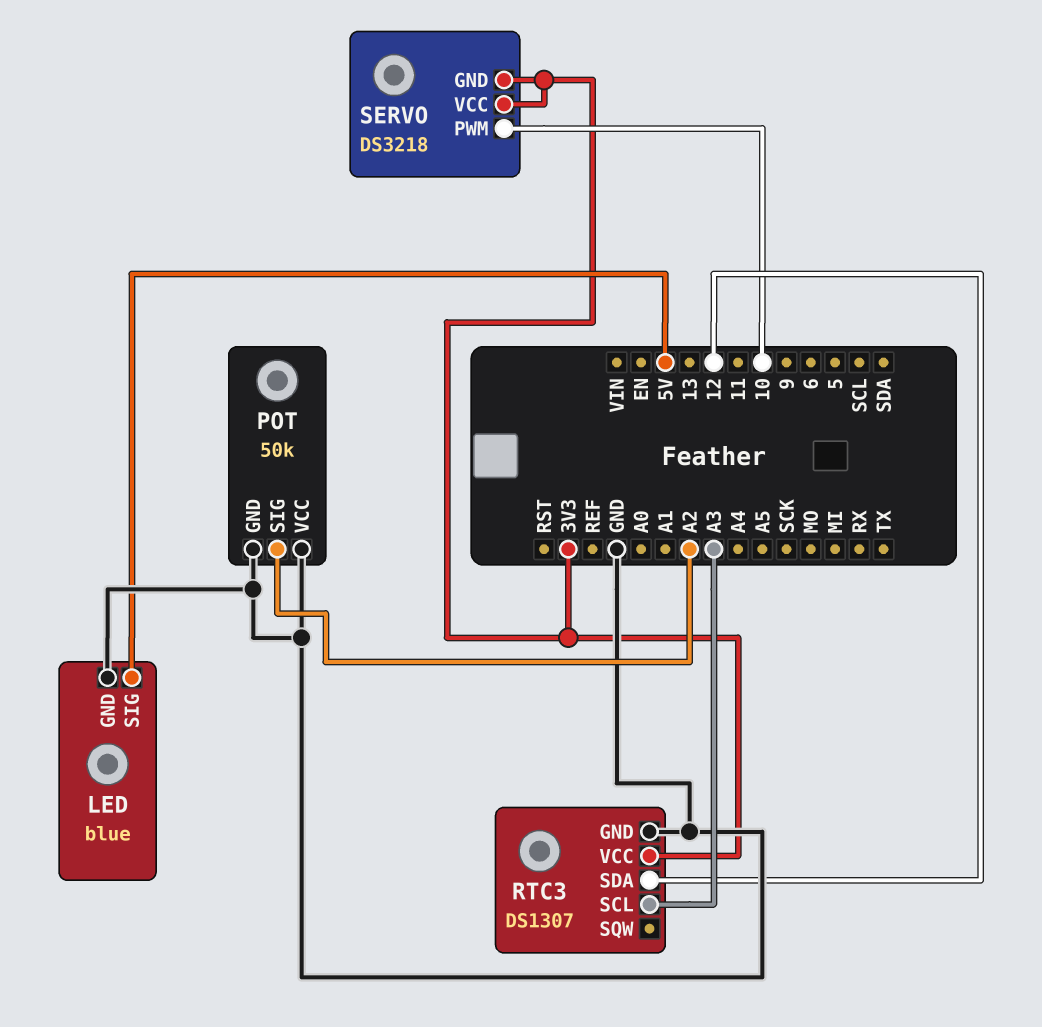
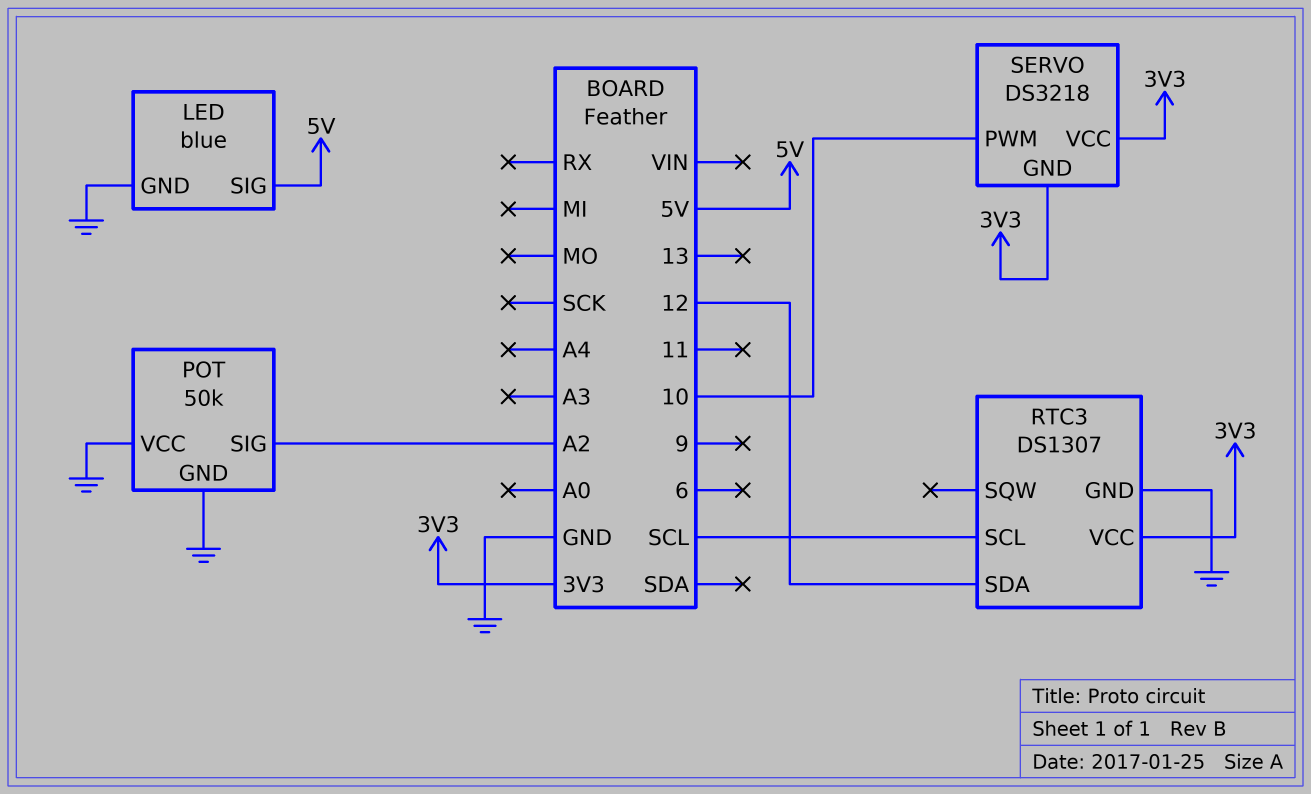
RTC3 pin SCL: A3 -> SCL

